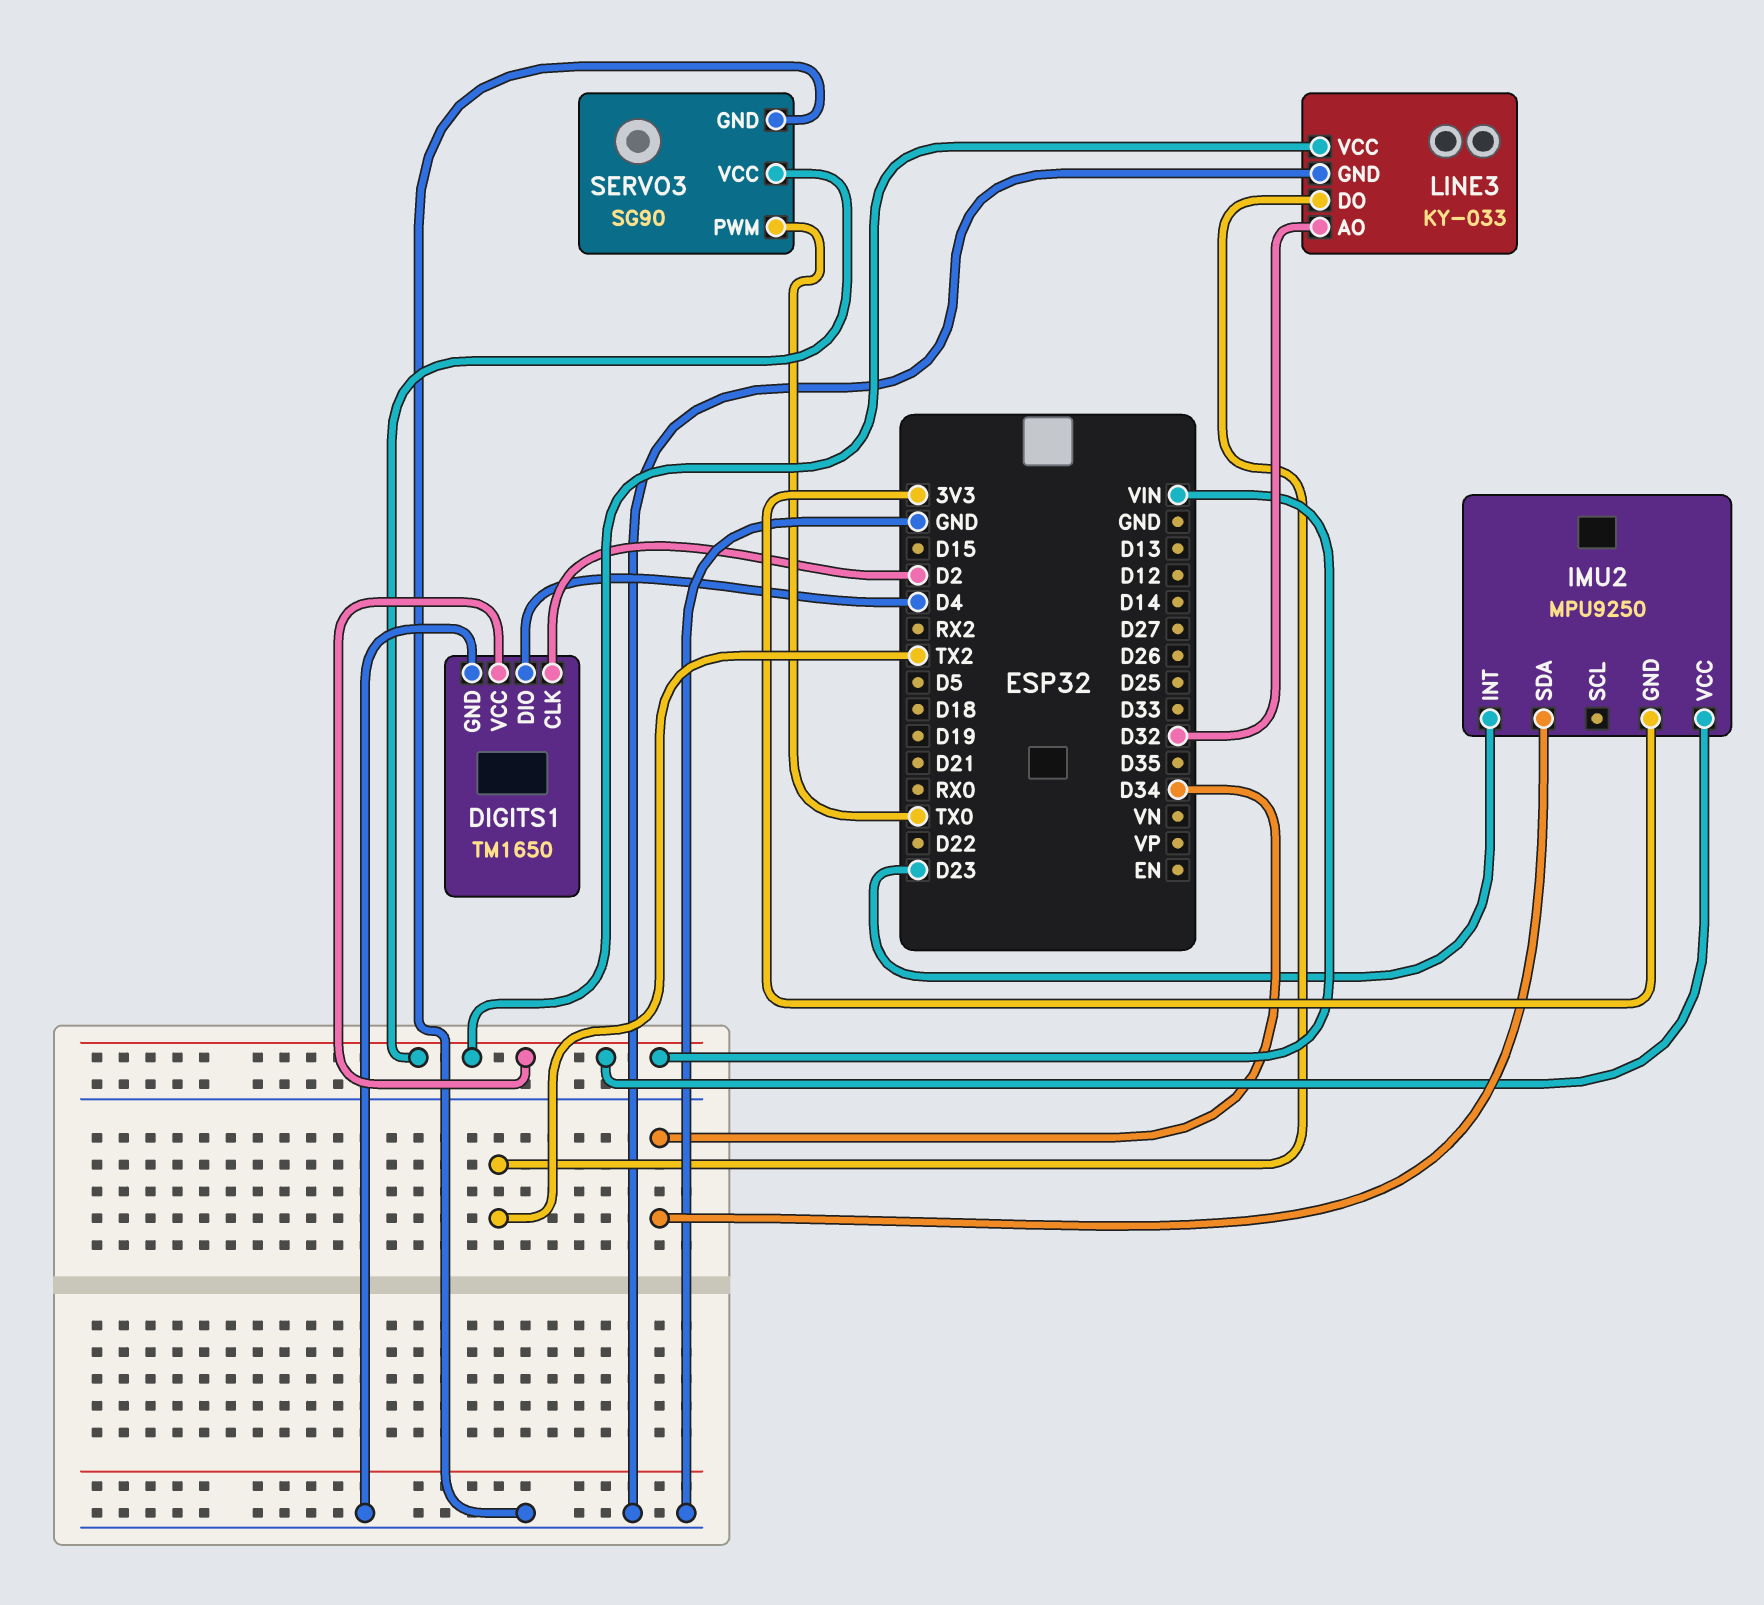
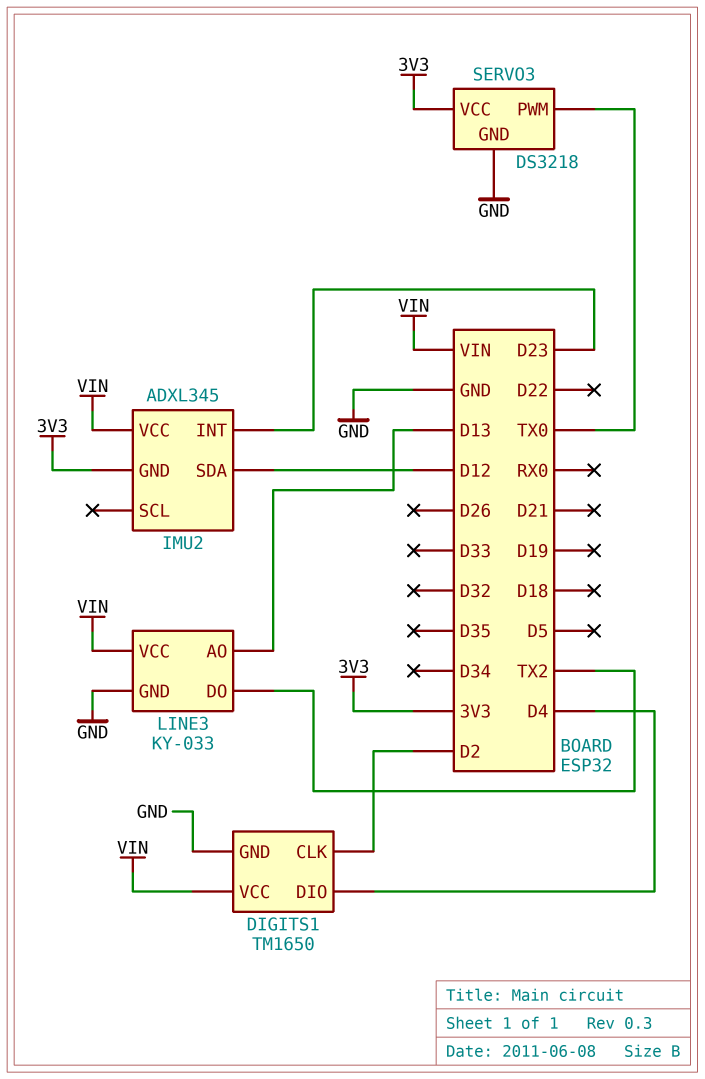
IMU2: MPU9250 -> ADXL345
IMU2 pin SDA: D34 -> D12
LINE3 pin AO: D32 -> D13
SERVO3: SG90 -> DS3218
SERVO3 pin VCC: VIN -> 3V3

